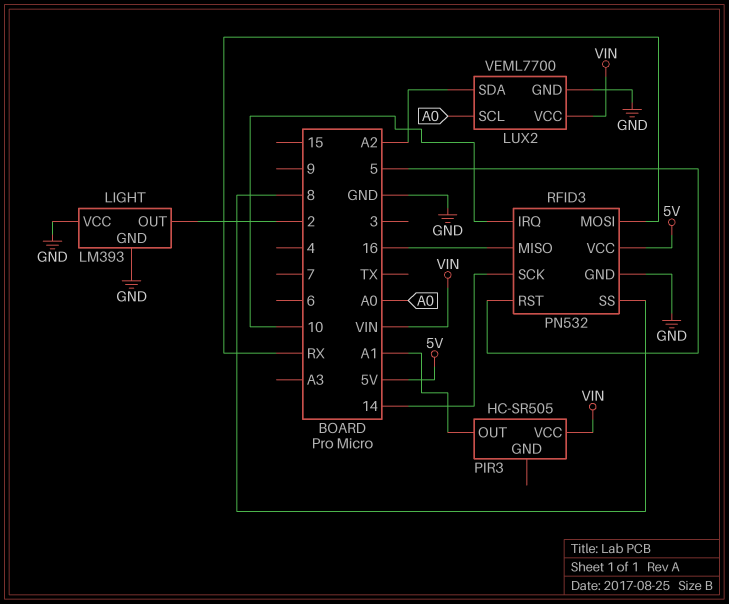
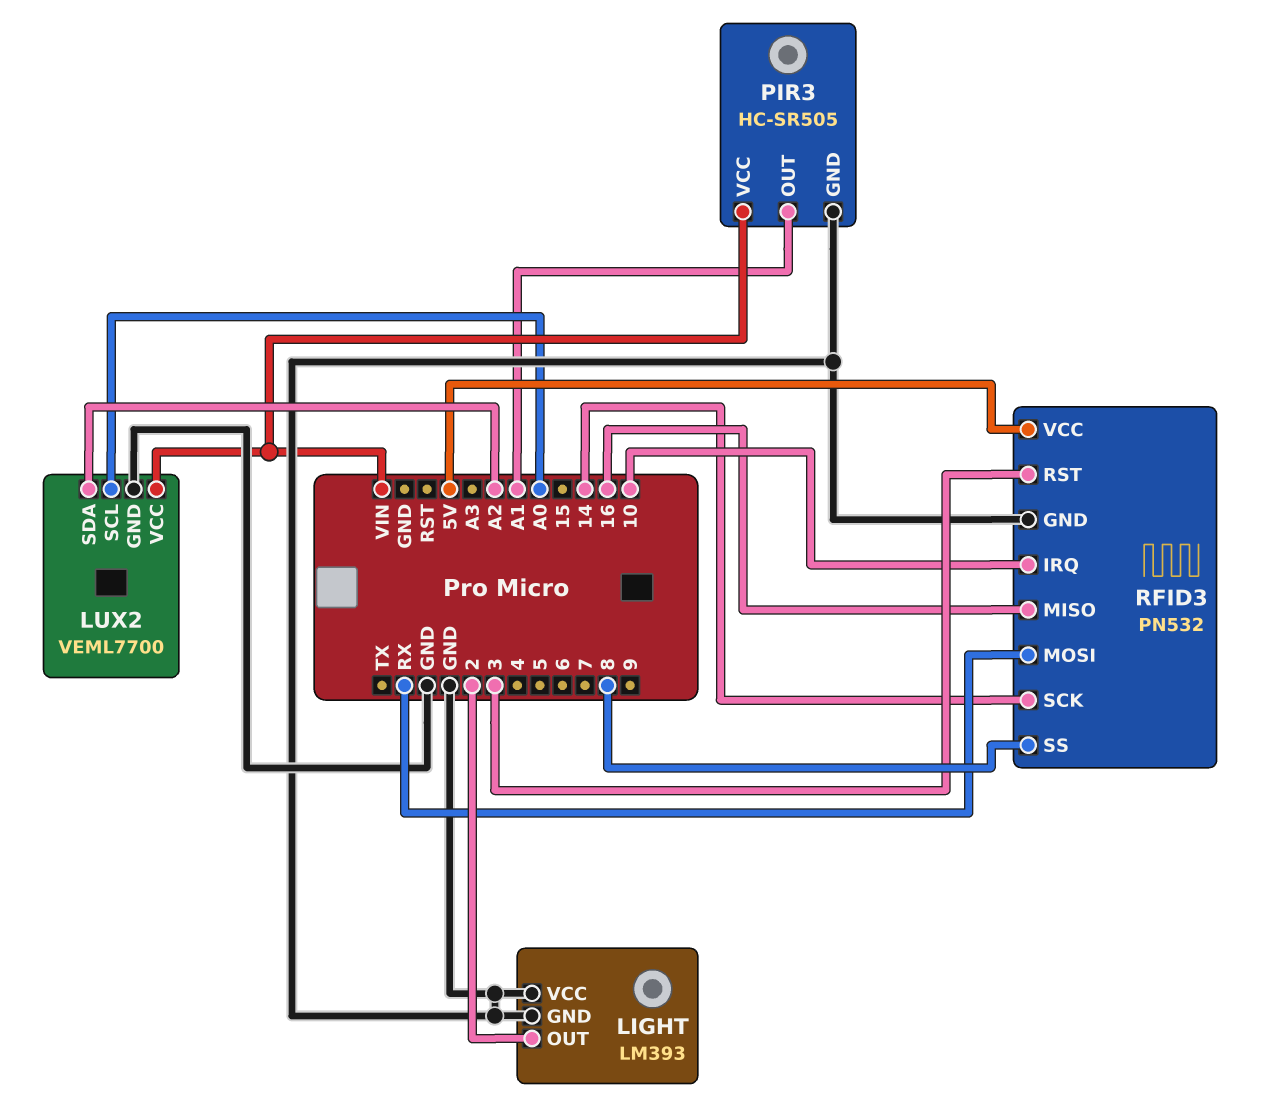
PIR3 pin GND: none -> GND
RFID3 pin RST: 5 -> 3

